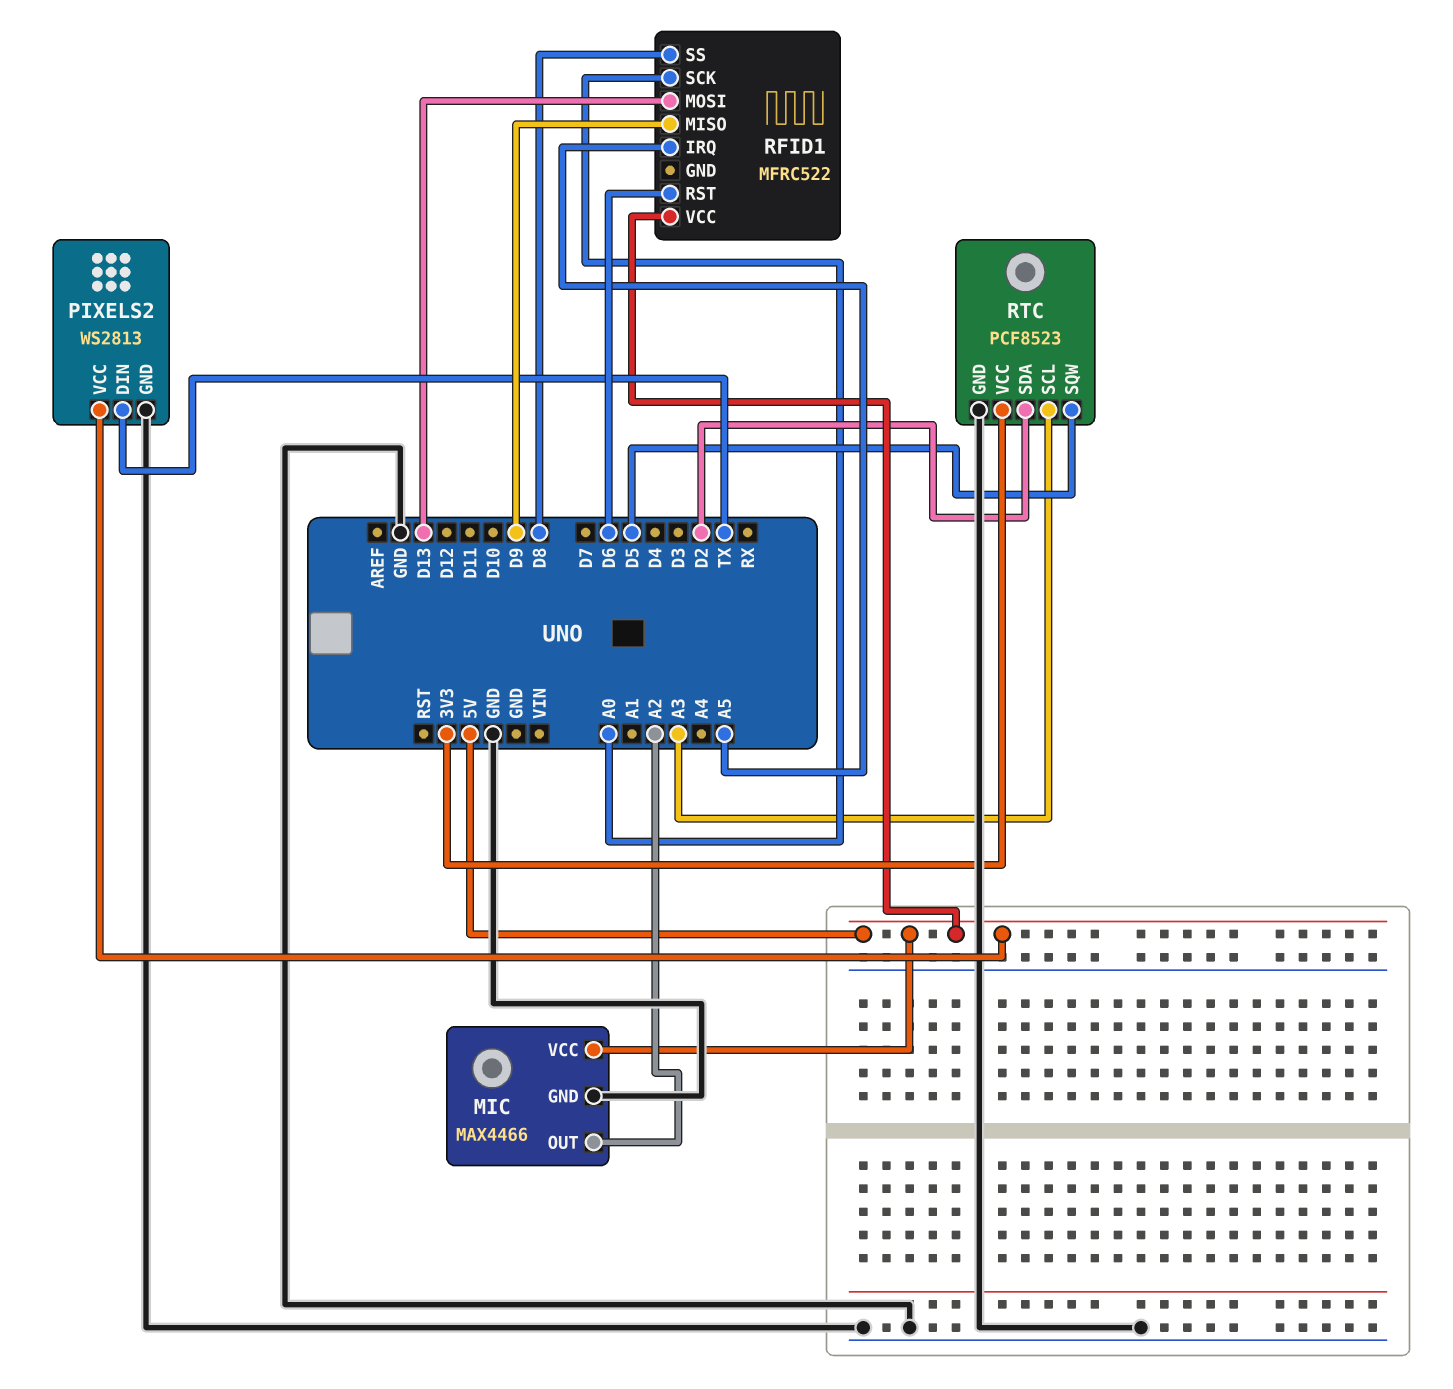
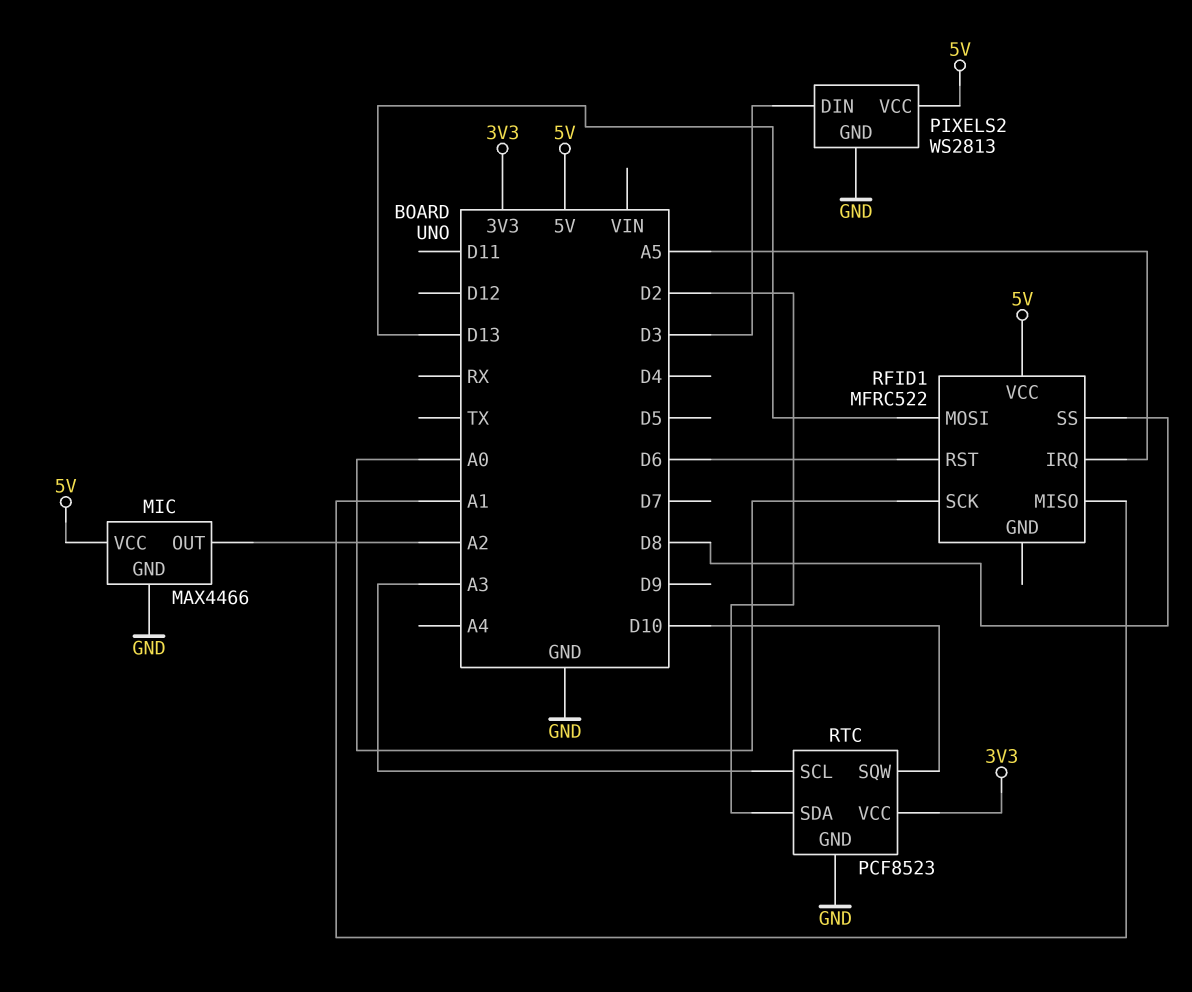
PIXELS2 pin DIN: TX -> D3
RFID1 pin MISO: D9 -> A1
RTC pin SQW: D5 -> D10

